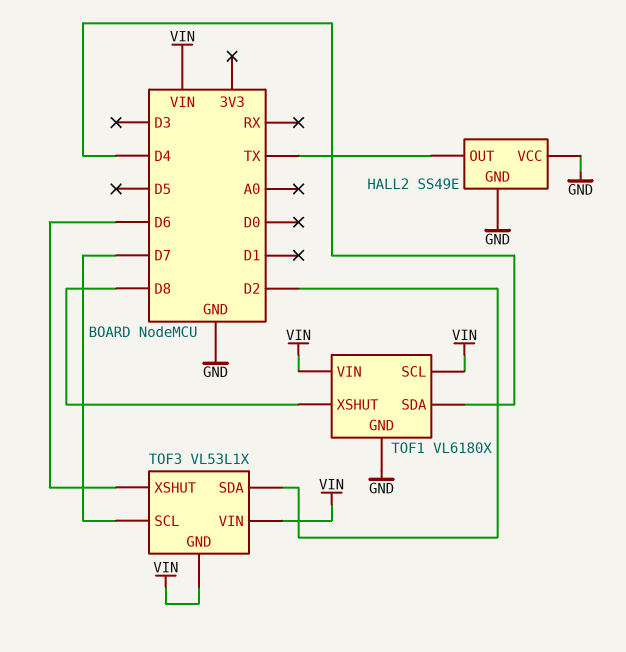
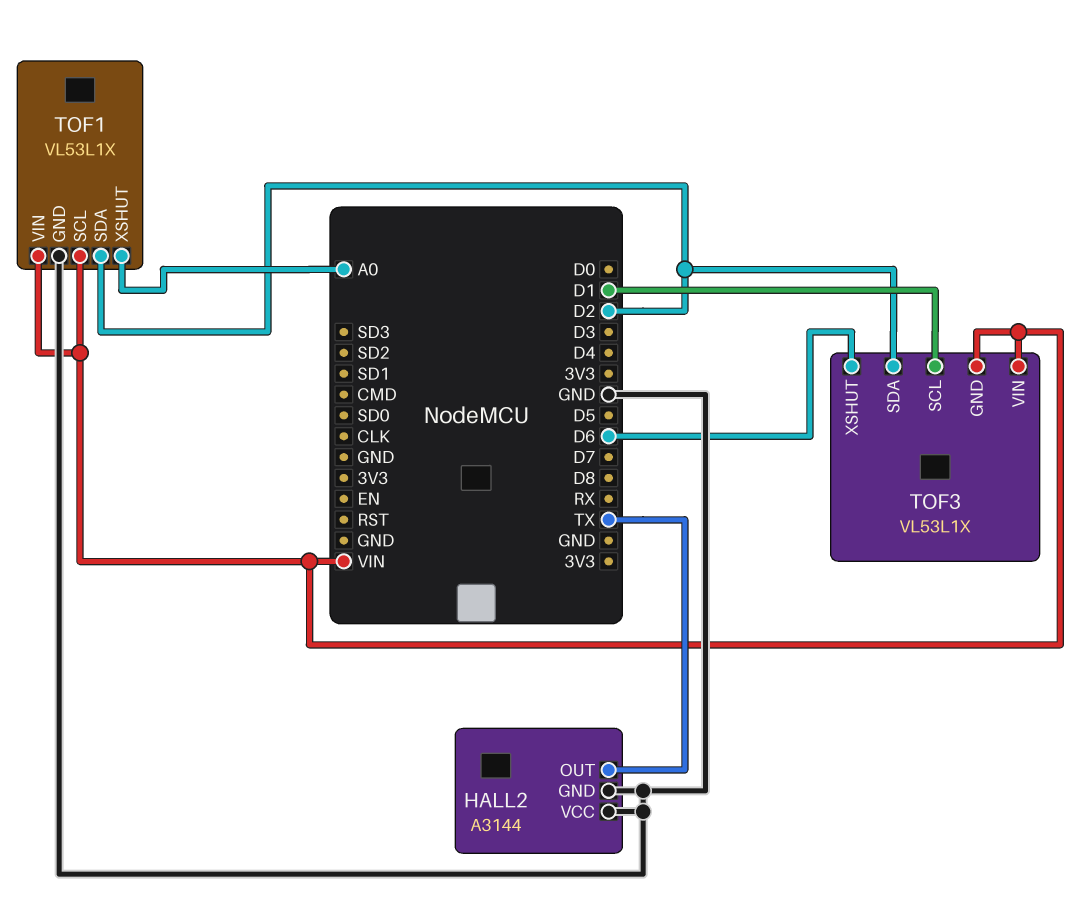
HALL2: SS49E -> A3144
TOF1: VL6180X -> VL53L1X
TOF1 pin SDA: D4 -> D2
TOF1 pin XSHUT: D8 -> A0
TOF3 pin SCL: D7 -> D1

